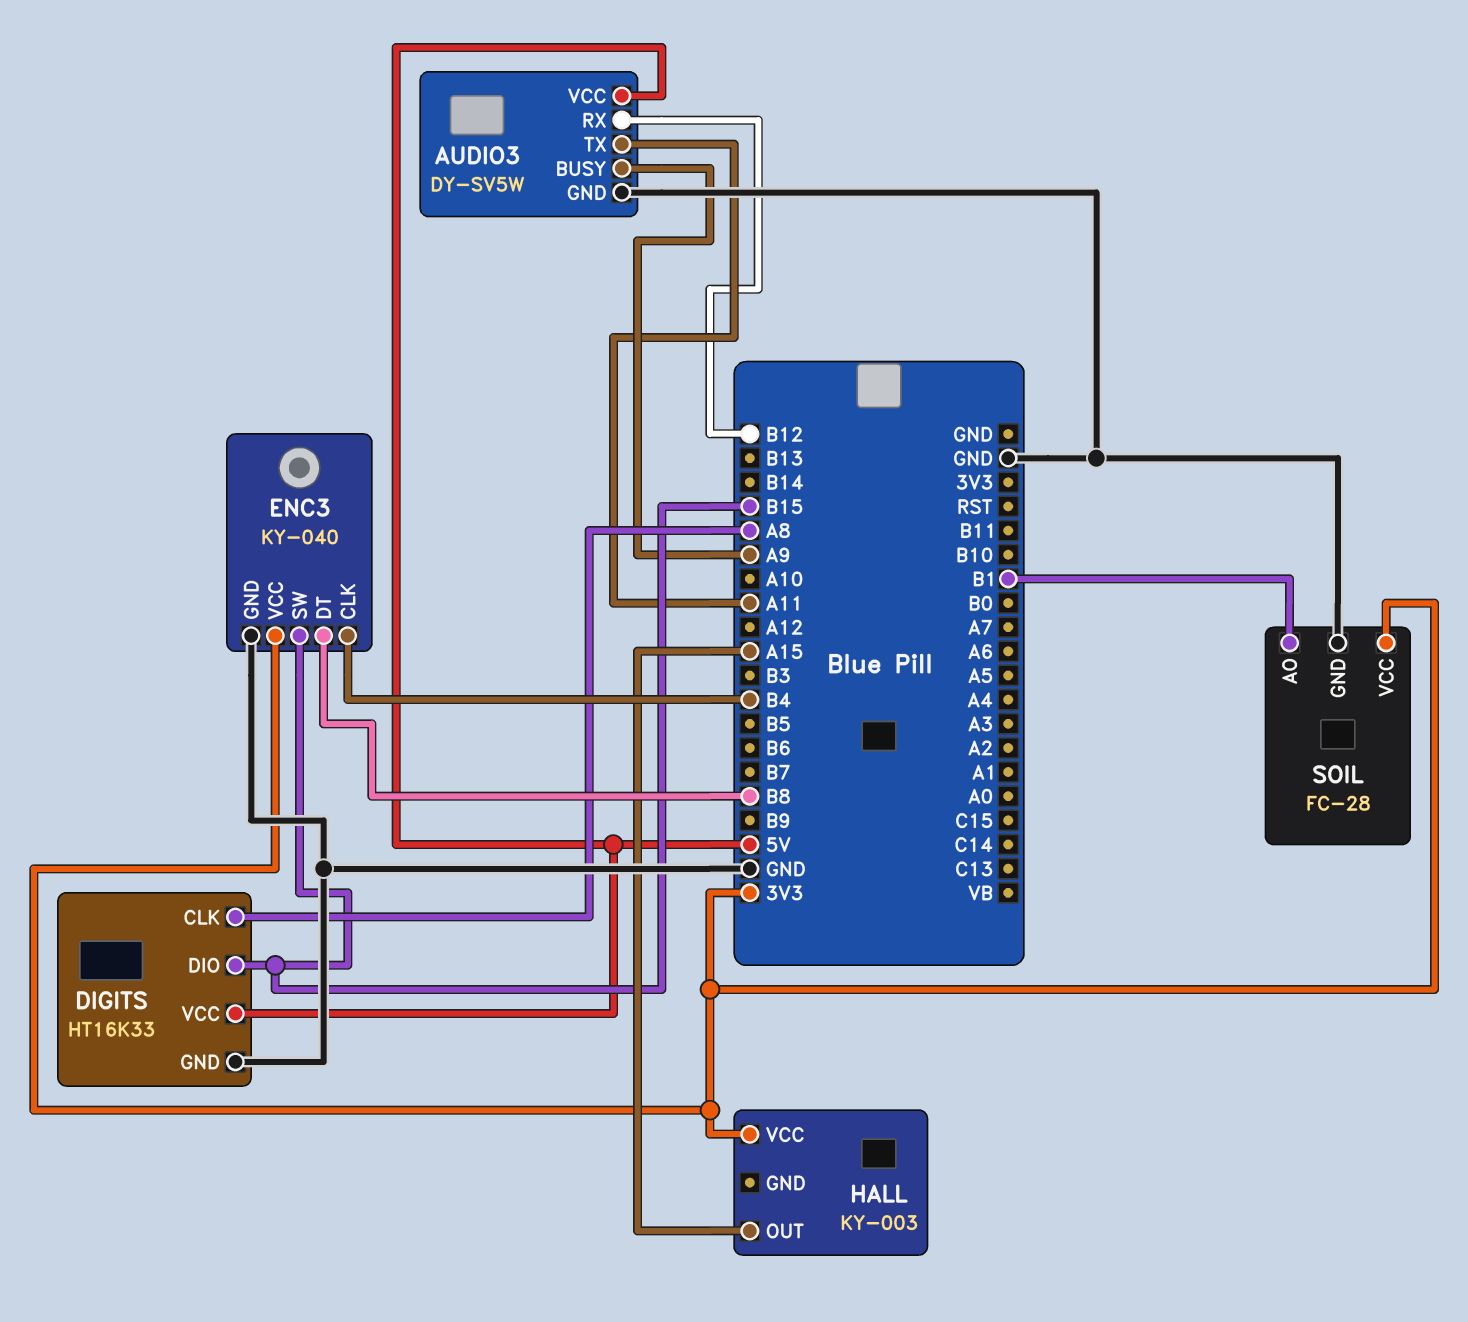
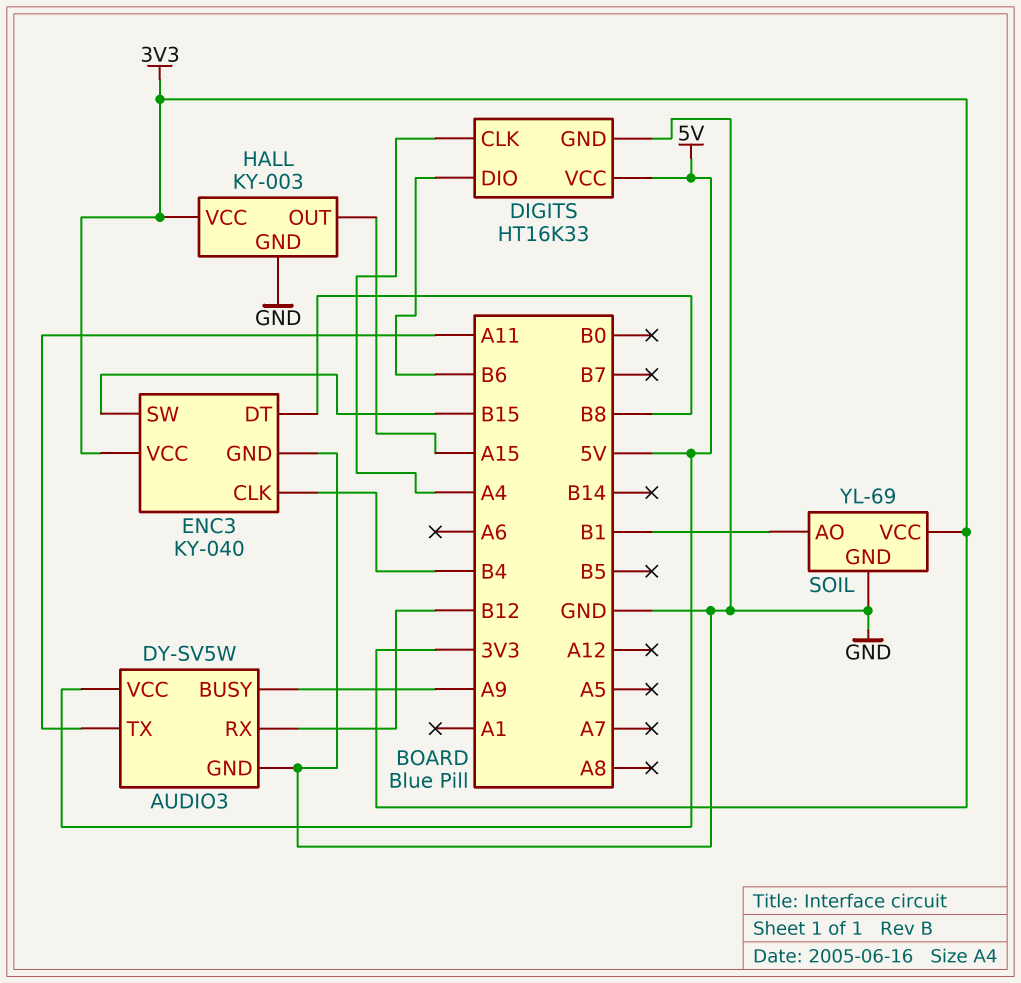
DIGITS pin CLK: A8 -> A4
DIGITS pin DIO: B15 -> B6
HALL pin GND: none -> GND
SOIL: FC-28 -> YL-69

